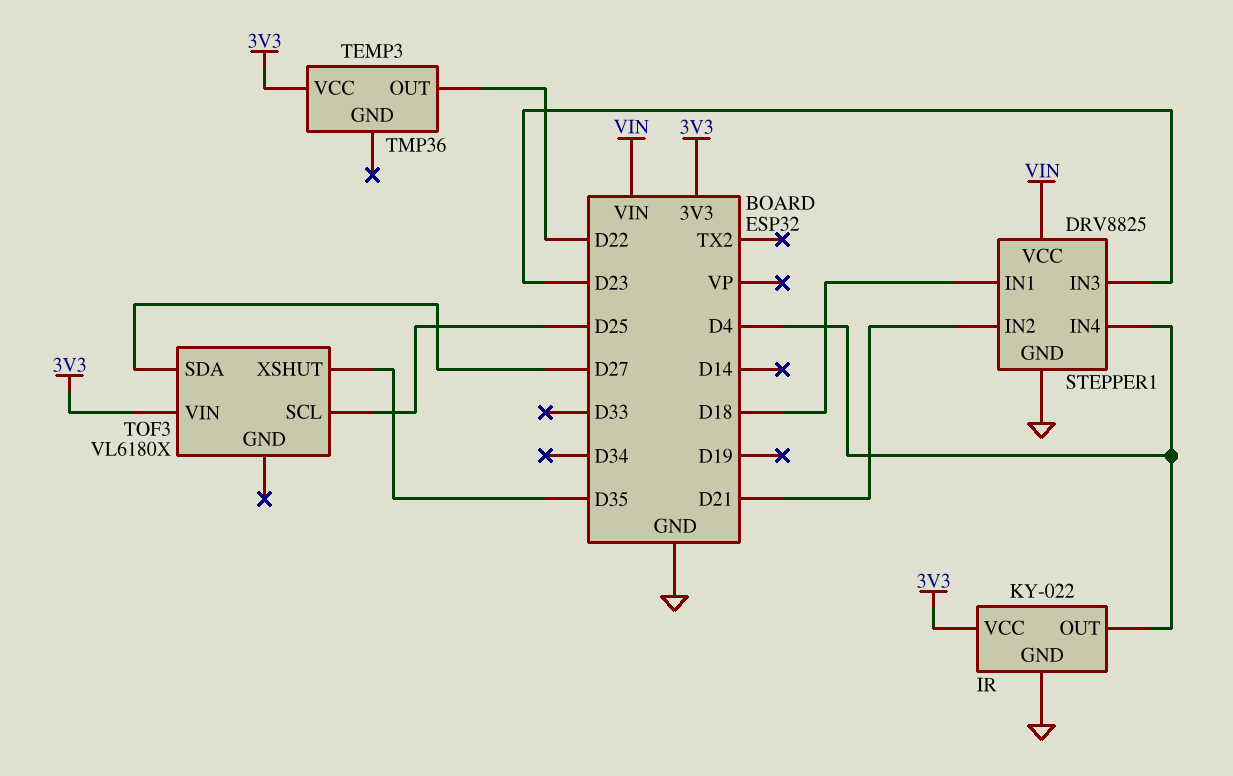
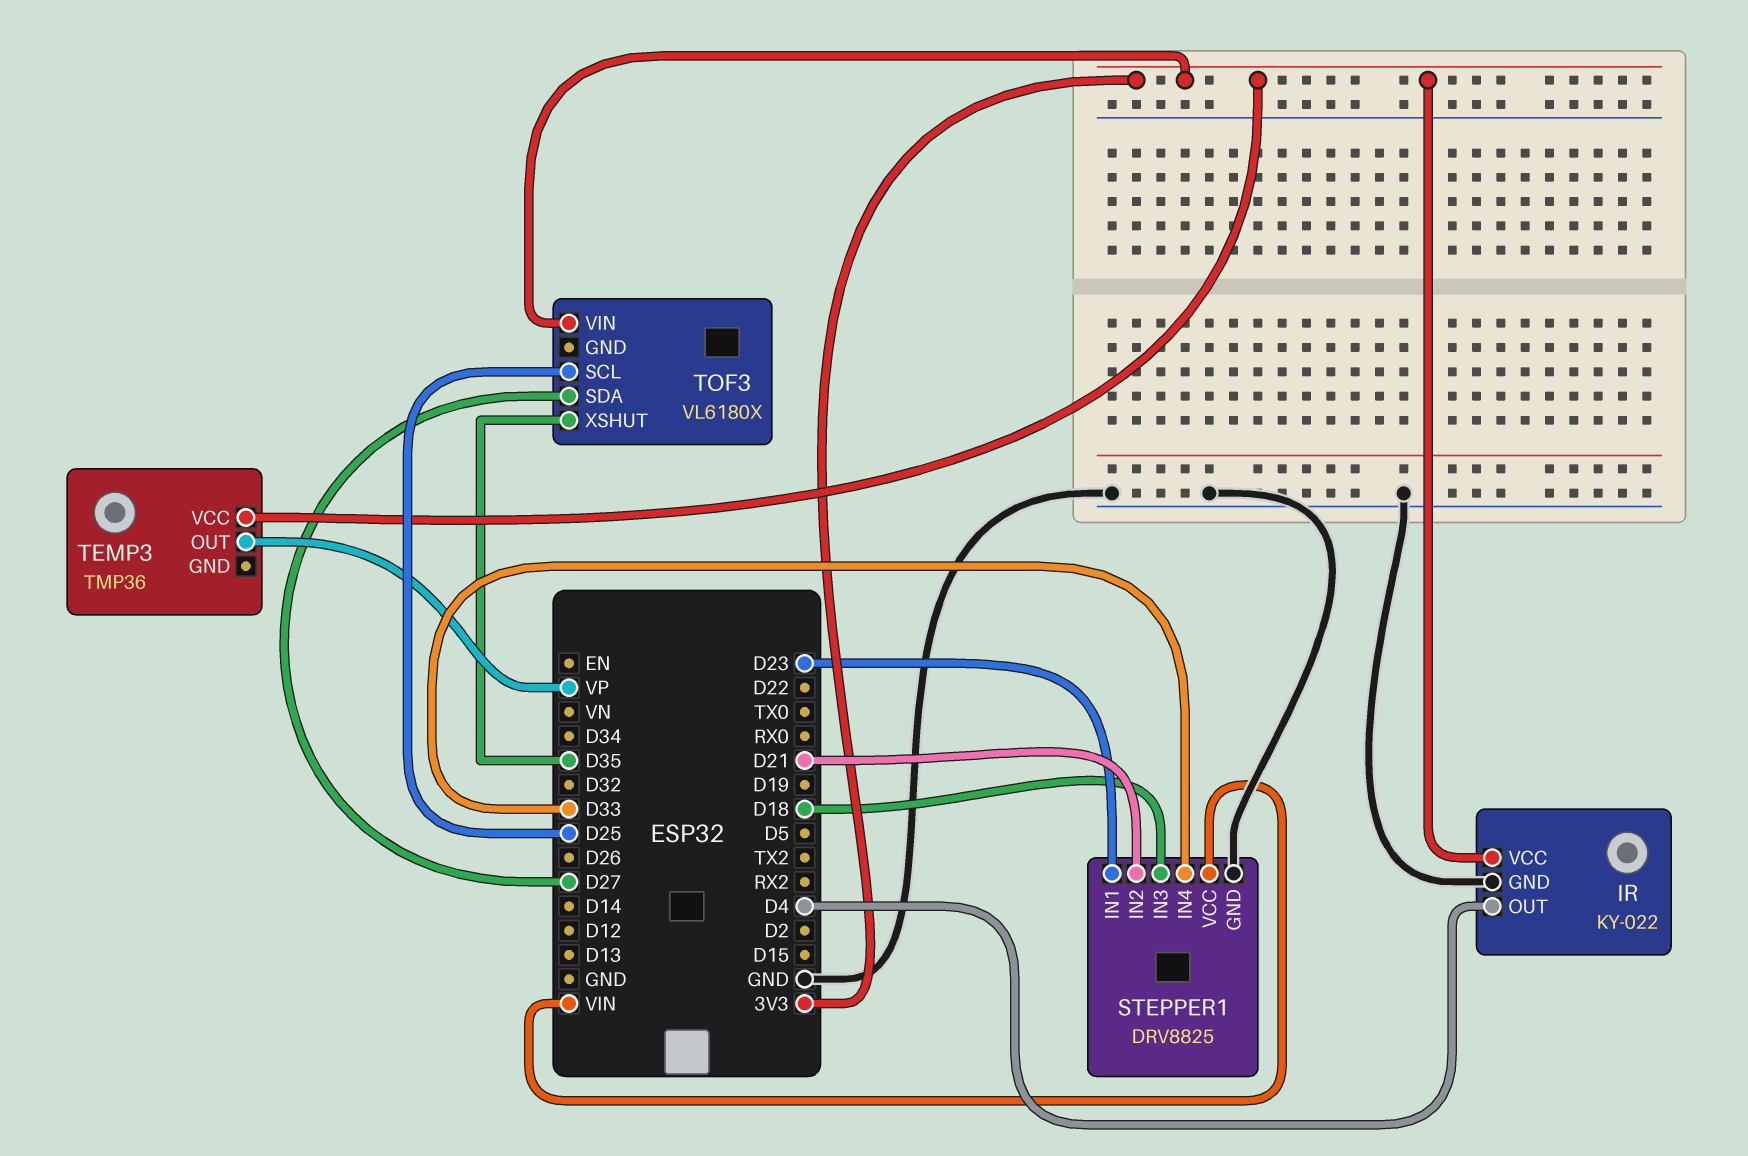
STEPPER1 pin IN1: D18 -> D23
STEPPER1 pin IN3: D23 -> D18
STEPPER1 pin IN4: D4 -> D33
TEMP3 pin OUT: D22 -> VP

